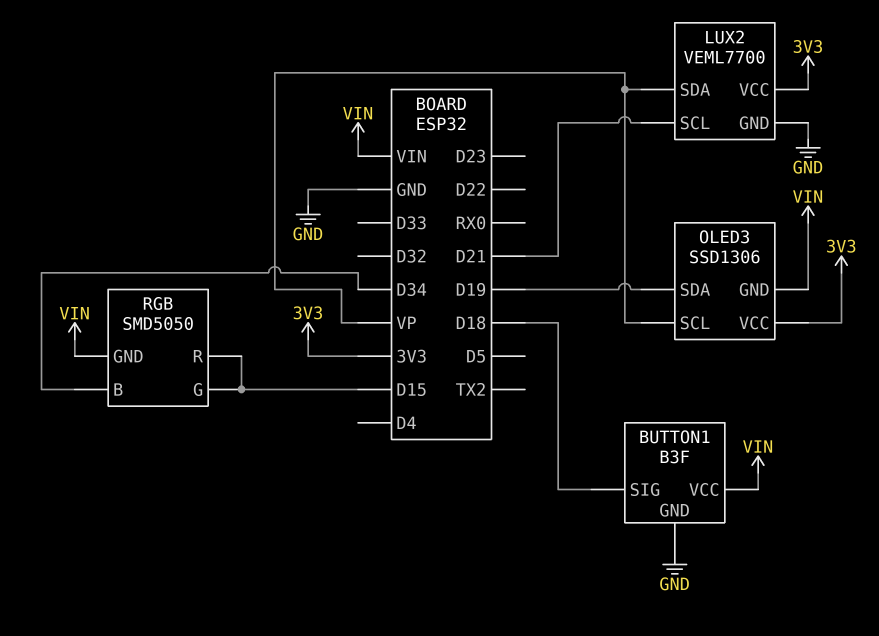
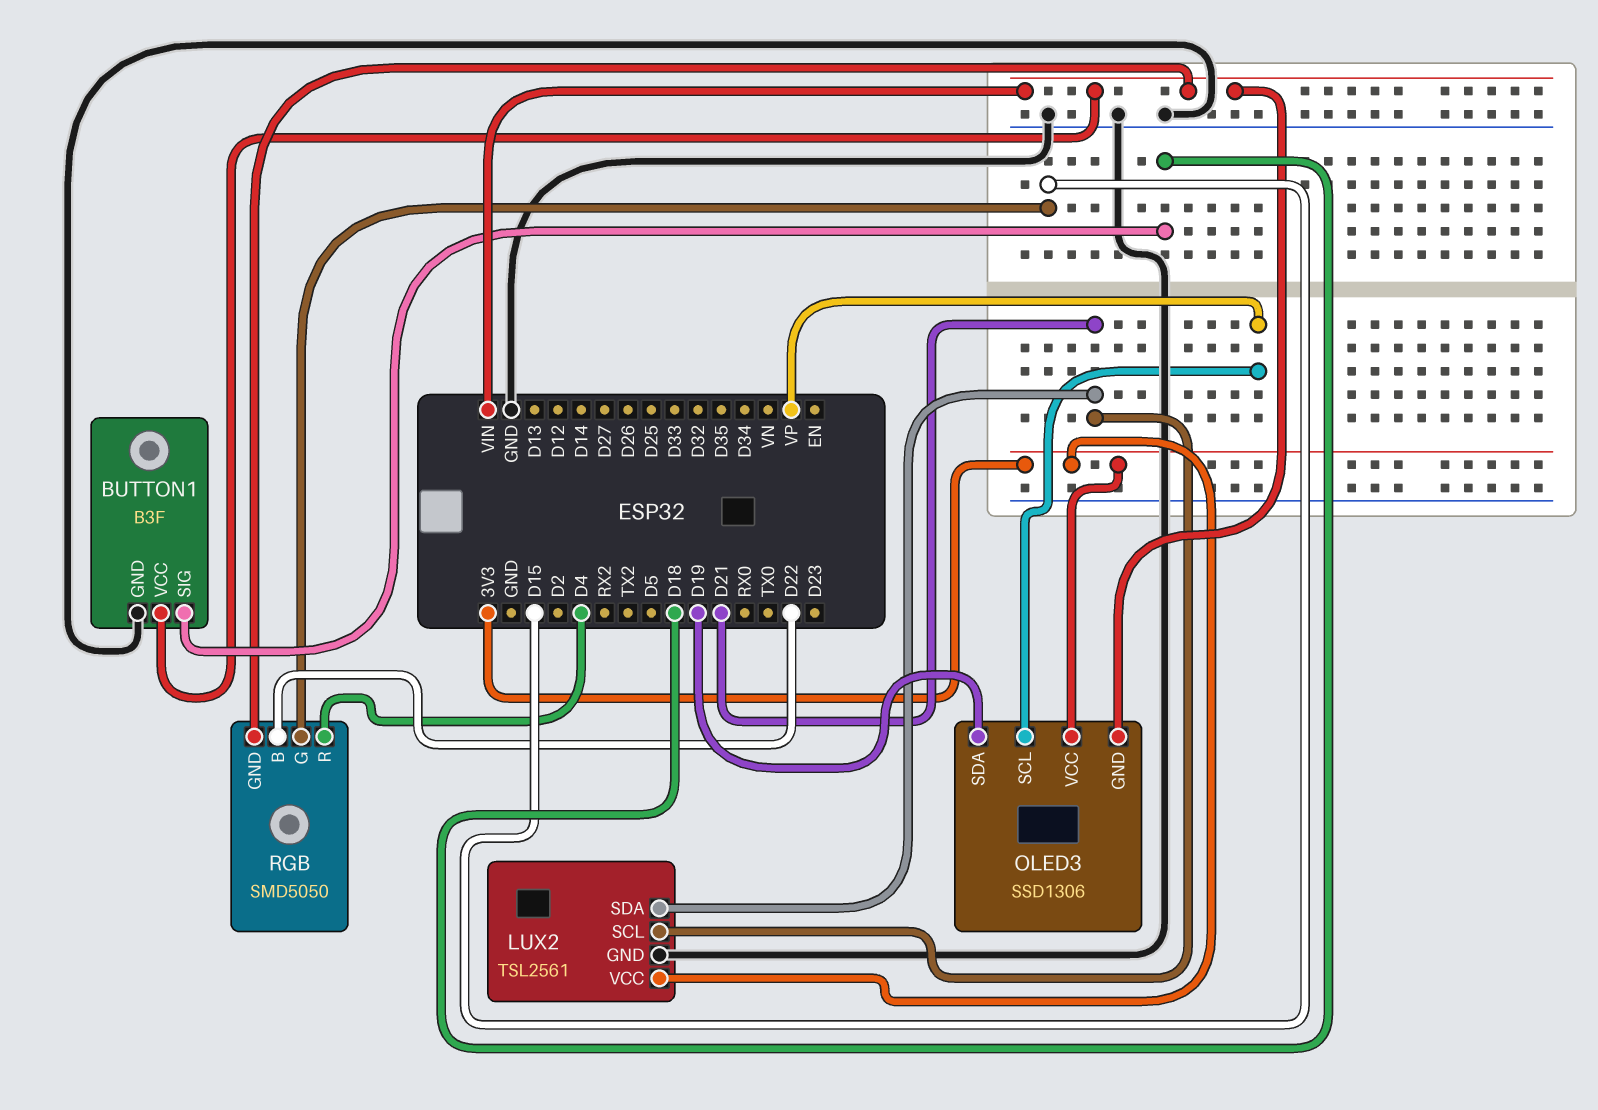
LUX2: VEML7700 -> TSL2561
LUX2 pin SDA: VP -> D21
RGB pin B: D34 -> D22
RGB pin R: D15 -> D4

